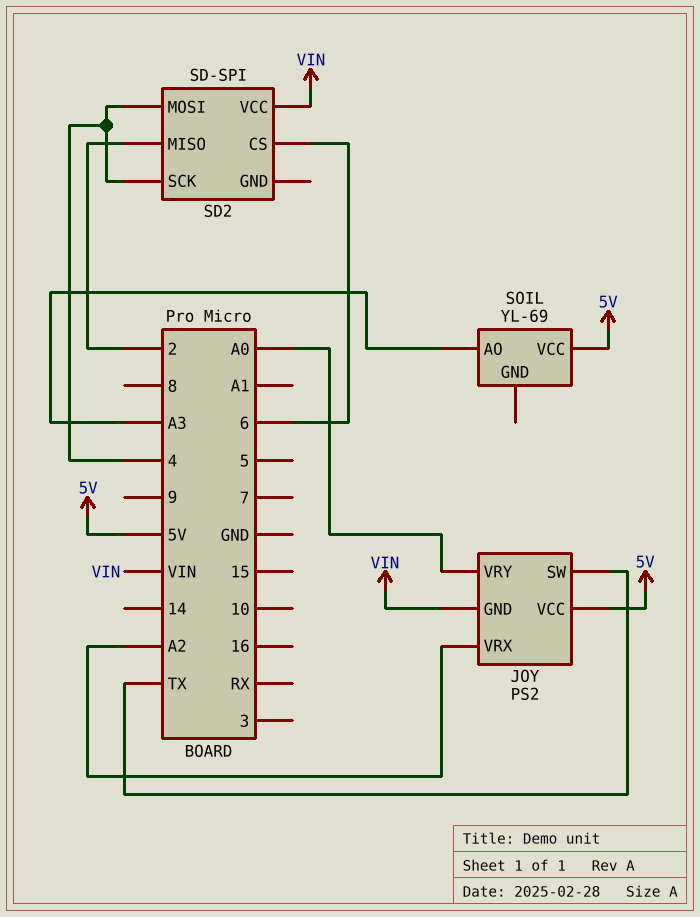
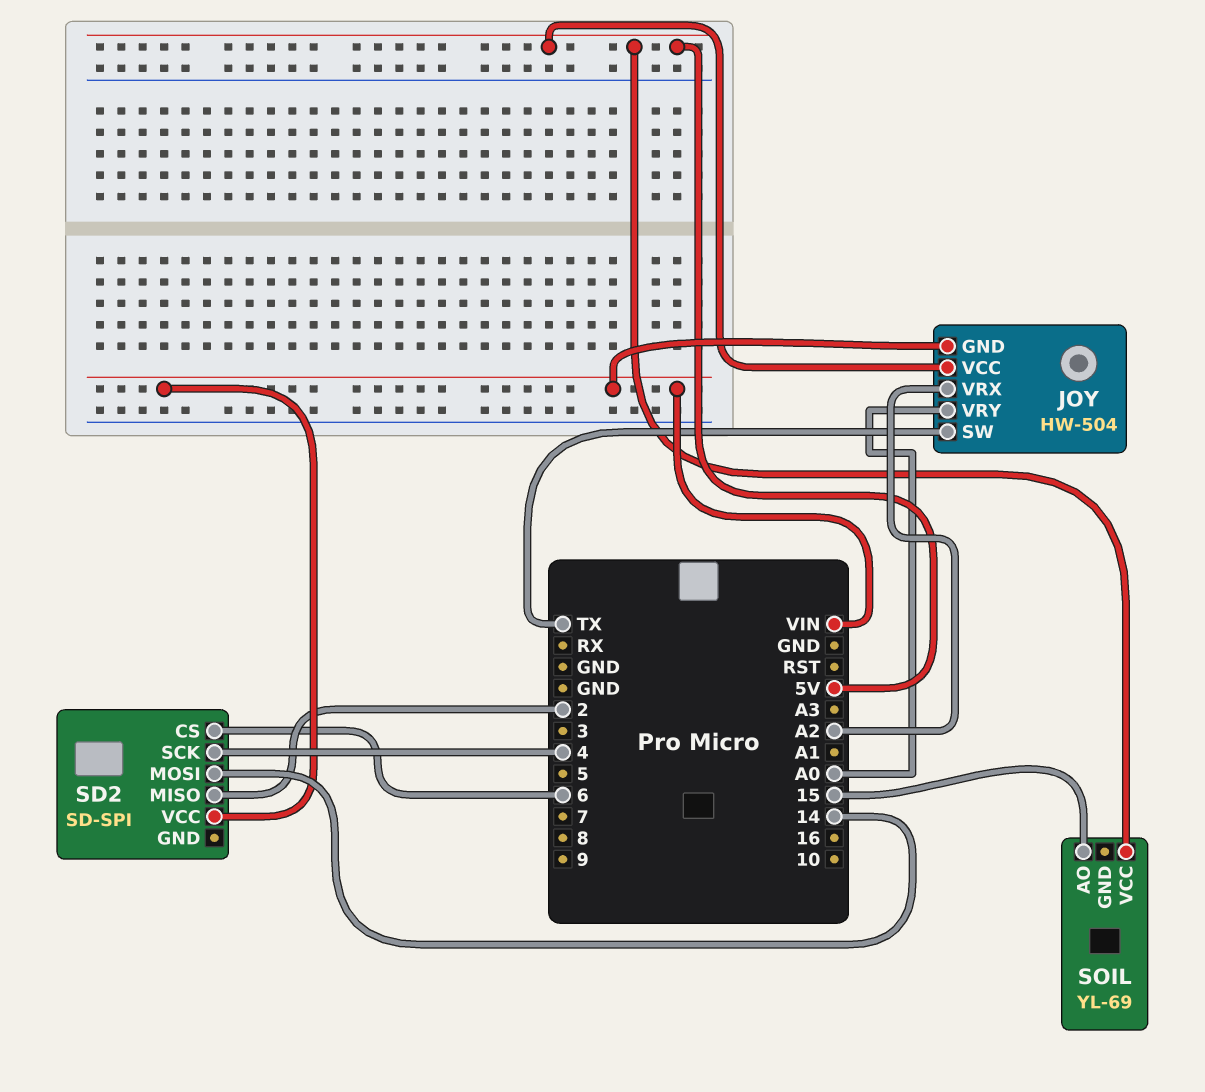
JOY: PS2 -> HW-504
SD2 pin MOSI: 4 -> 14
SOIL pin AO: A3 -> 15

